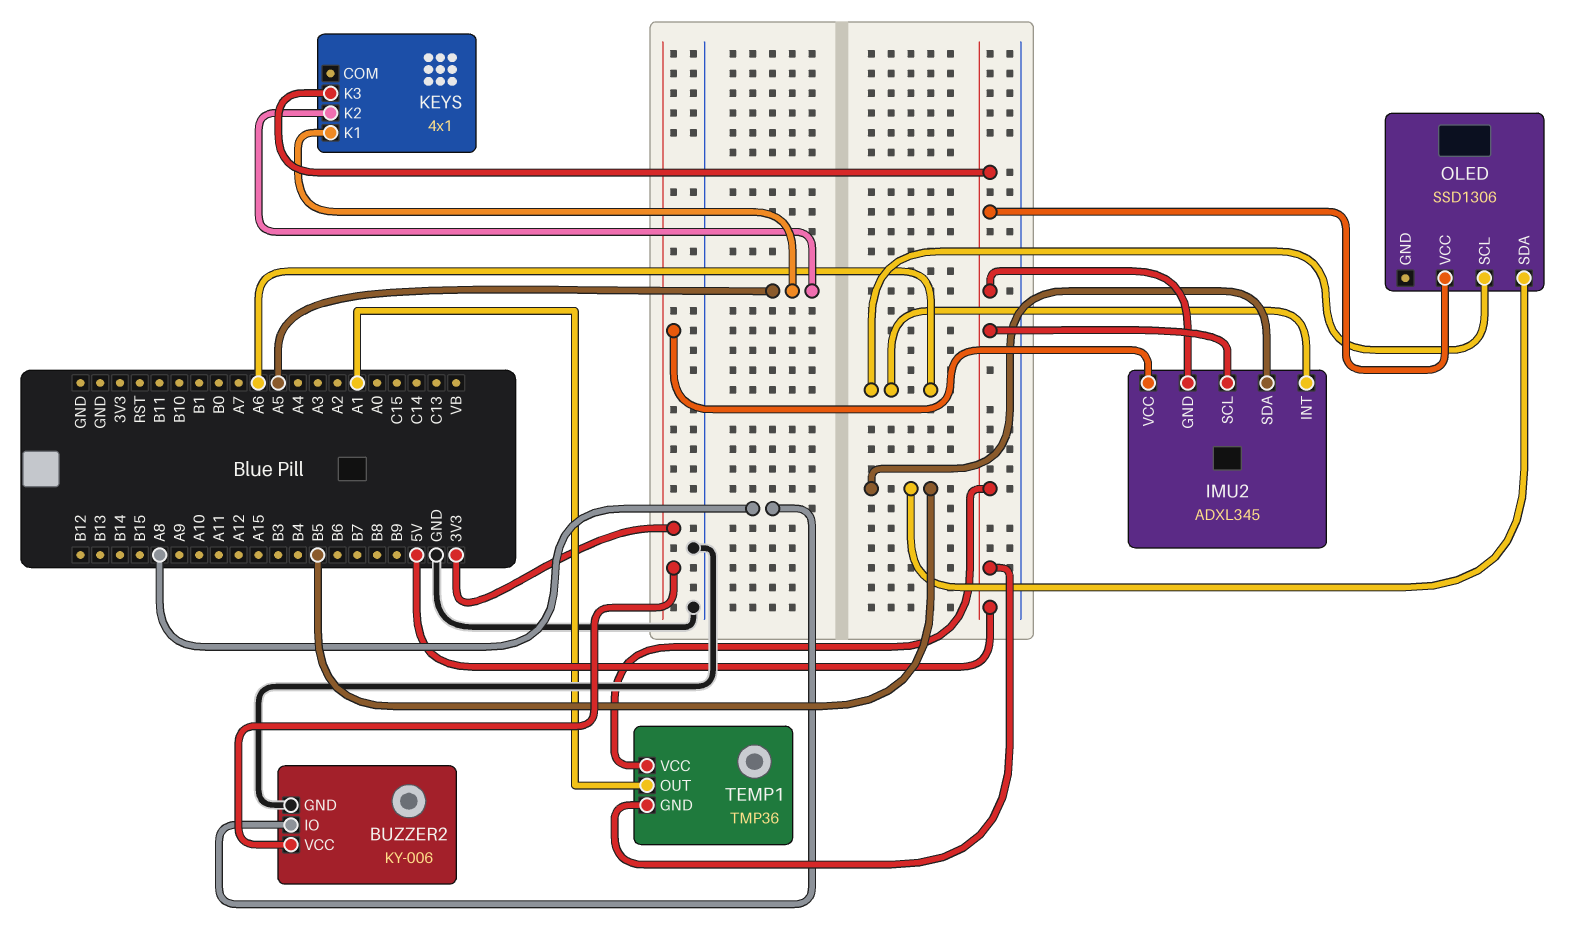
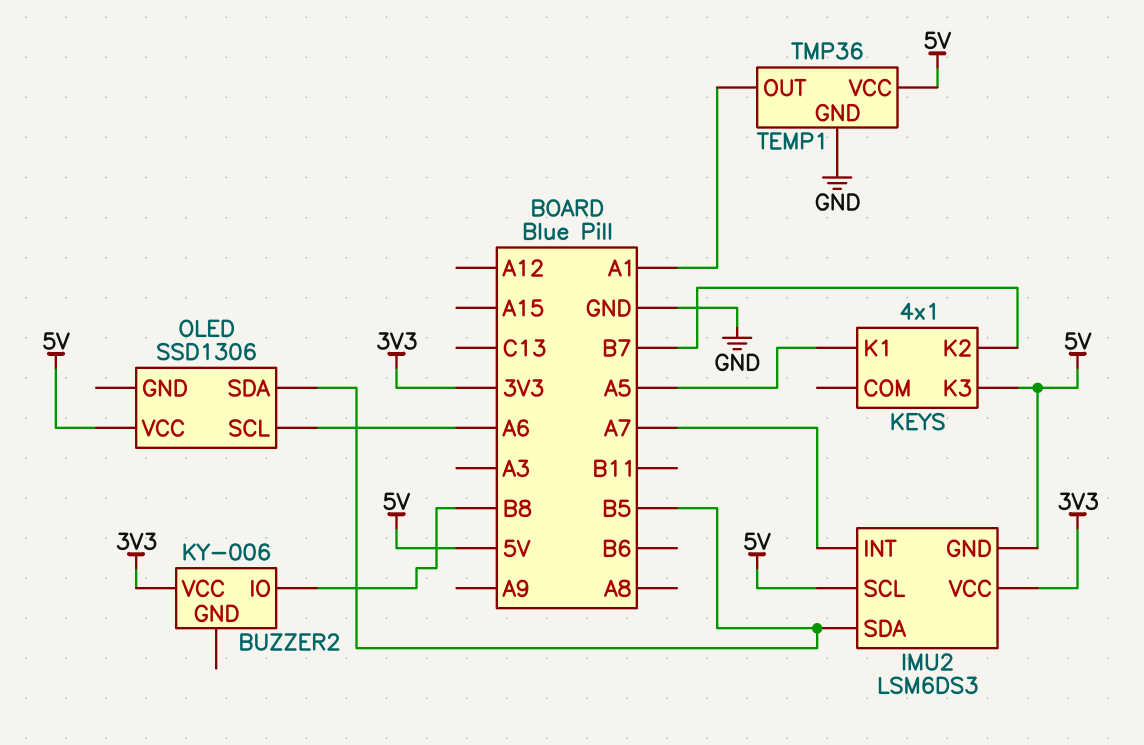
BUZZER2 pin GND: GND -> none
BUZZER2 pin IO: A8 -> B8
IMU2: ADXL345 -> LSM6DS3
IMU2 pin INT: A6 -> A7
KEYS pin K2: A5 -> B7
TEMP1 pin GND: 5V -> GND

